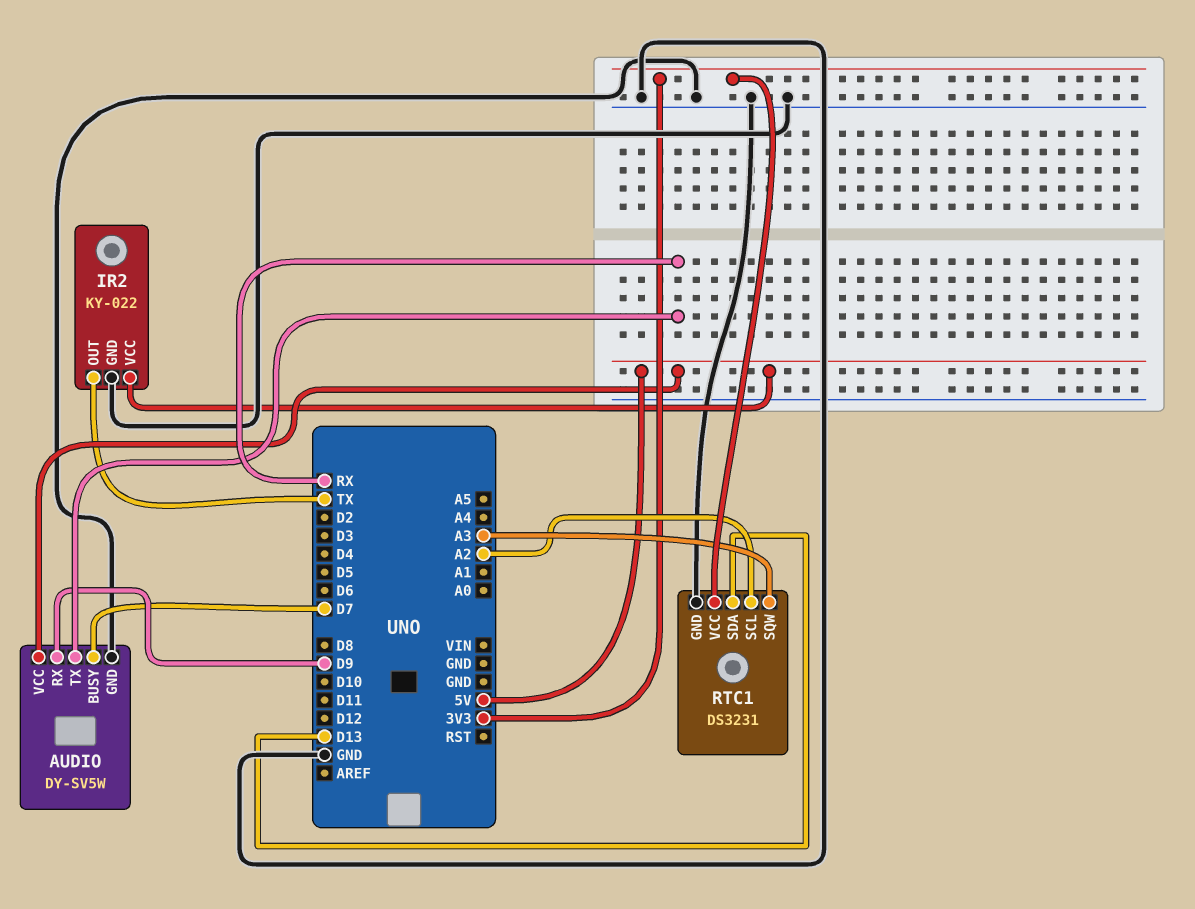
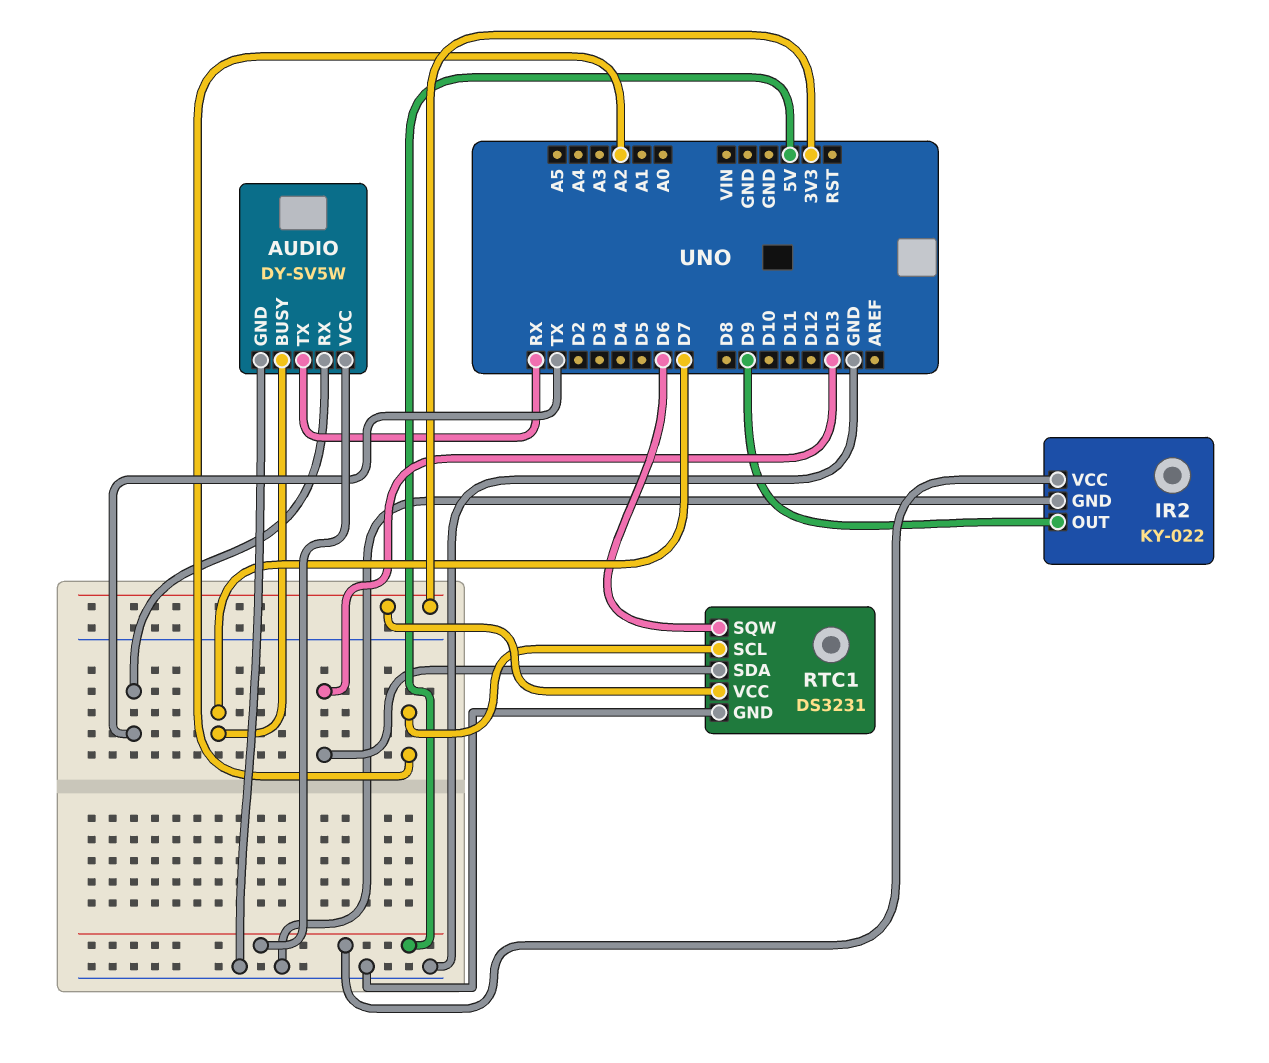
AUDIO pin RX: D9 -> TX
IR2 pin OUT: TX -> D9
RTC1 pin SQW: A3 -> D6

